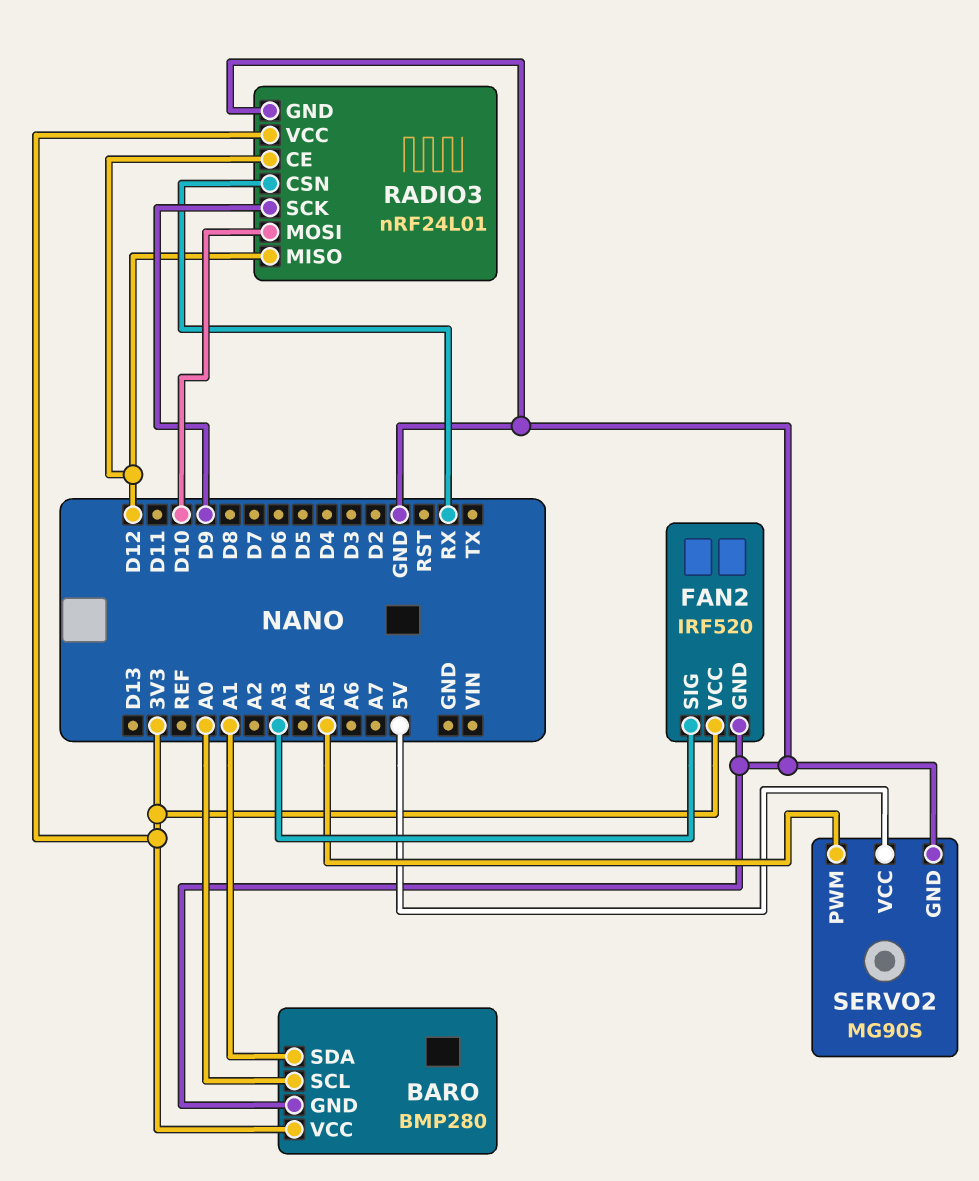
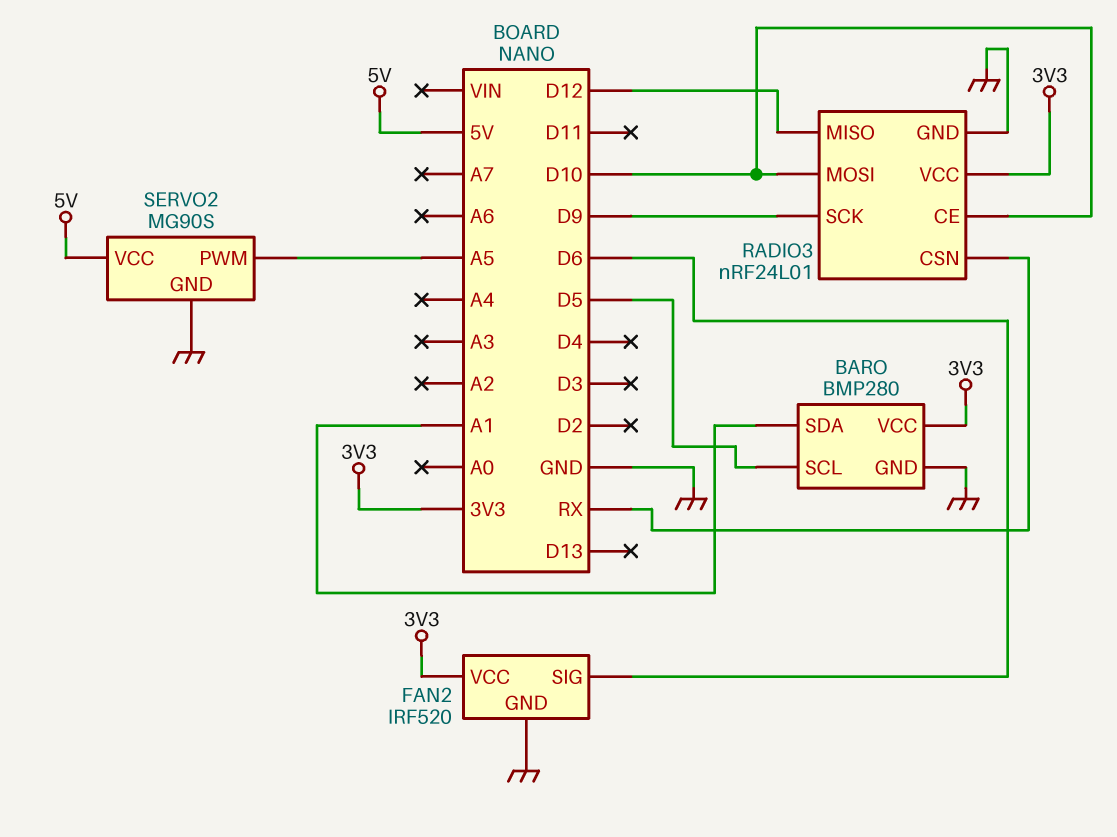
BARO pin SCL: A0 -> D5
FAN2 pin SIG: A3 -> D6
RADIO3 pin CE: D12 -> D10

